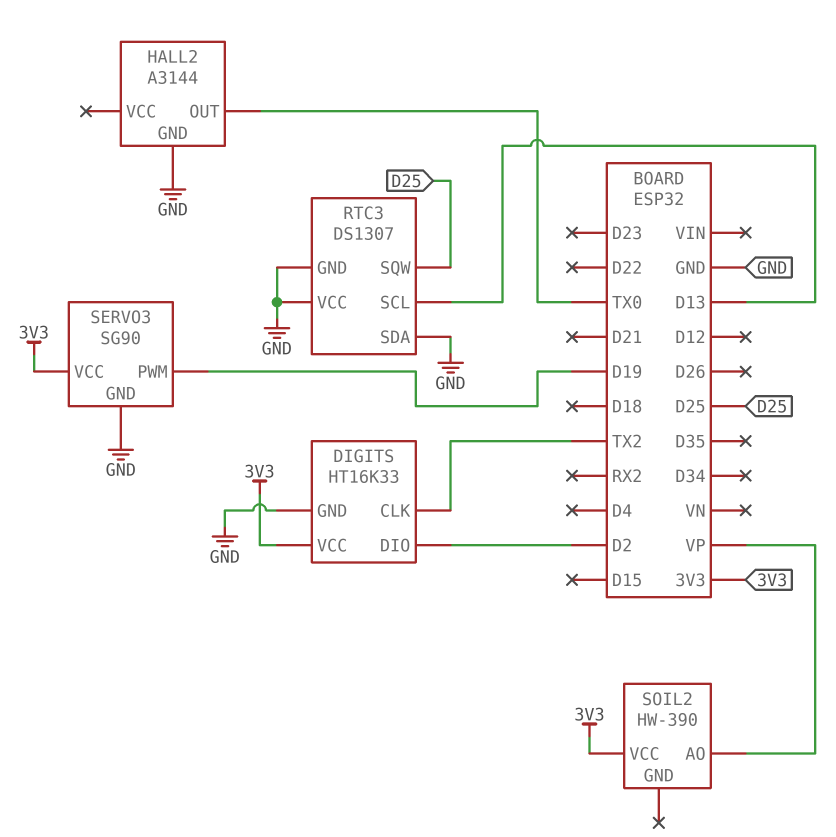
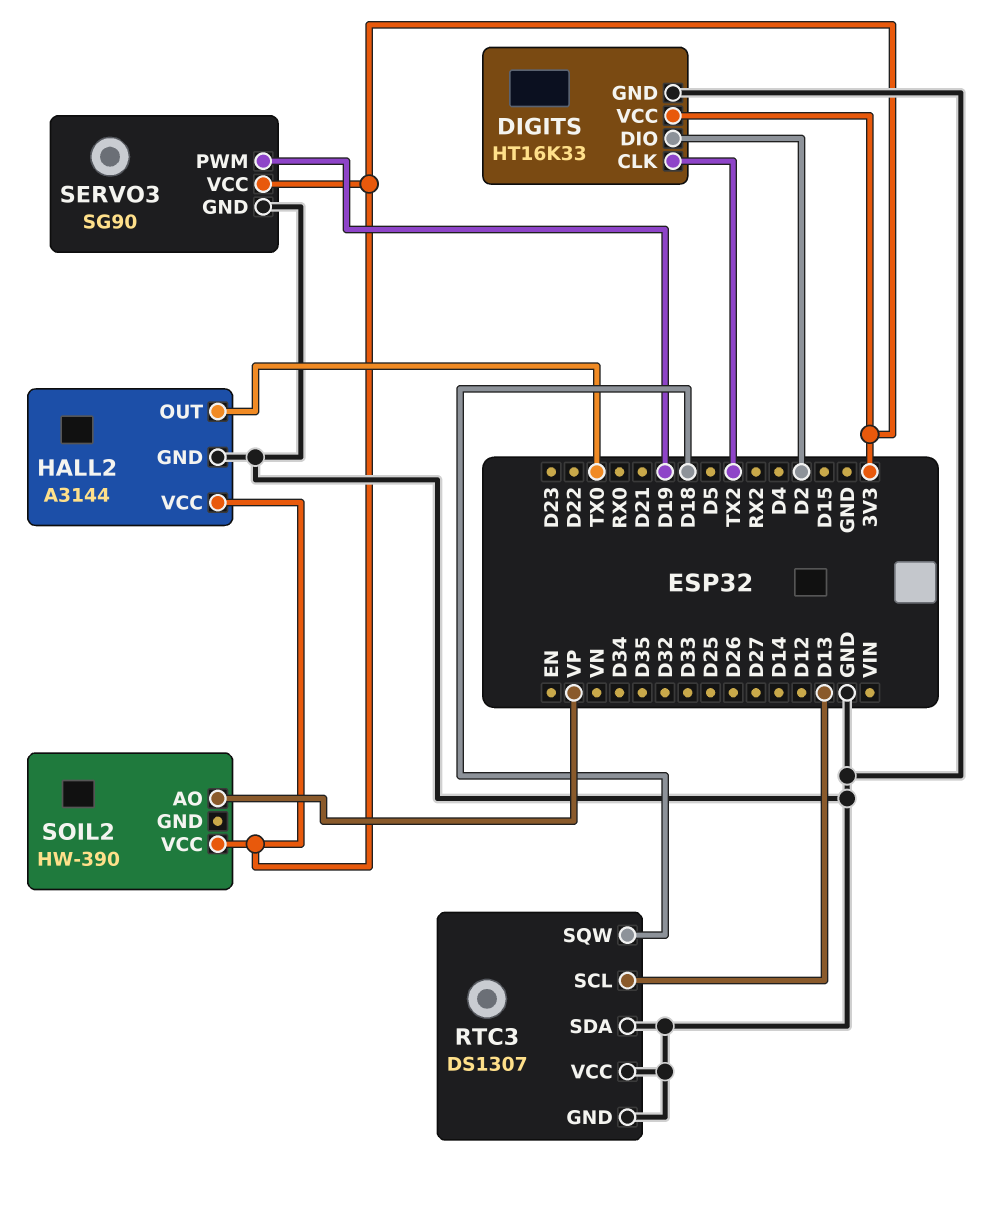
HALL2 pin VCC: none -> 3V3
RTC3 pin SQW: D25 -> D18

